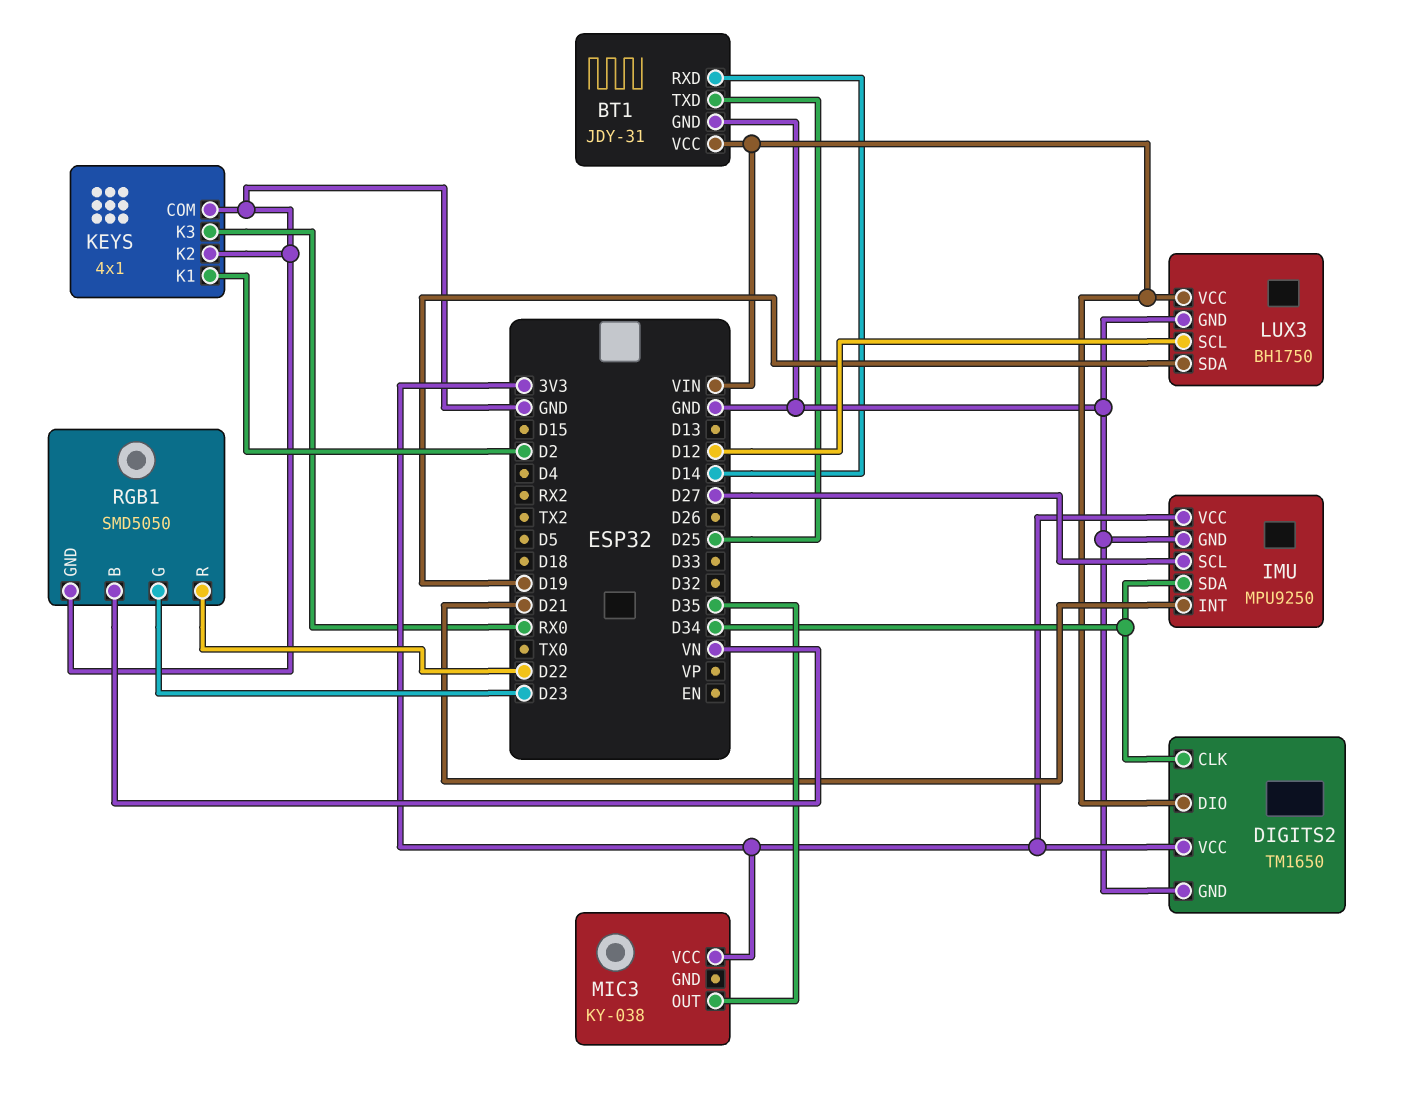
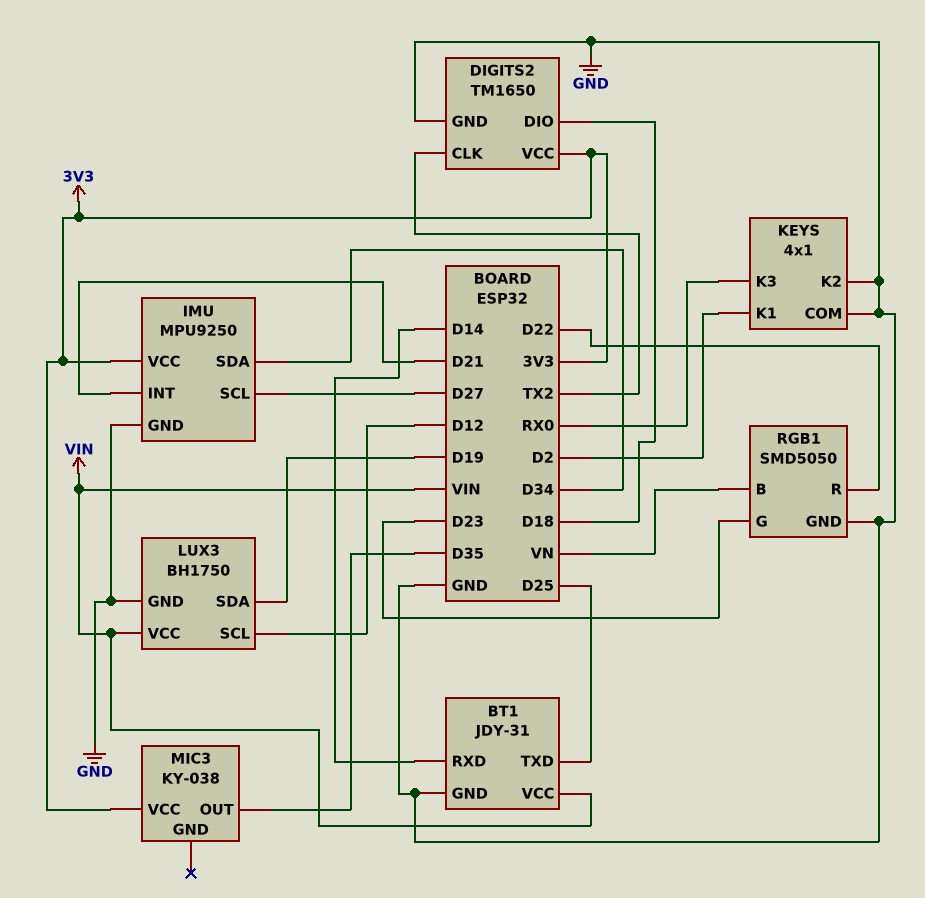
DIGITS2 pin CLK: D34 -> TX2
DIGITS2 pin DIO: VIN -> D18

